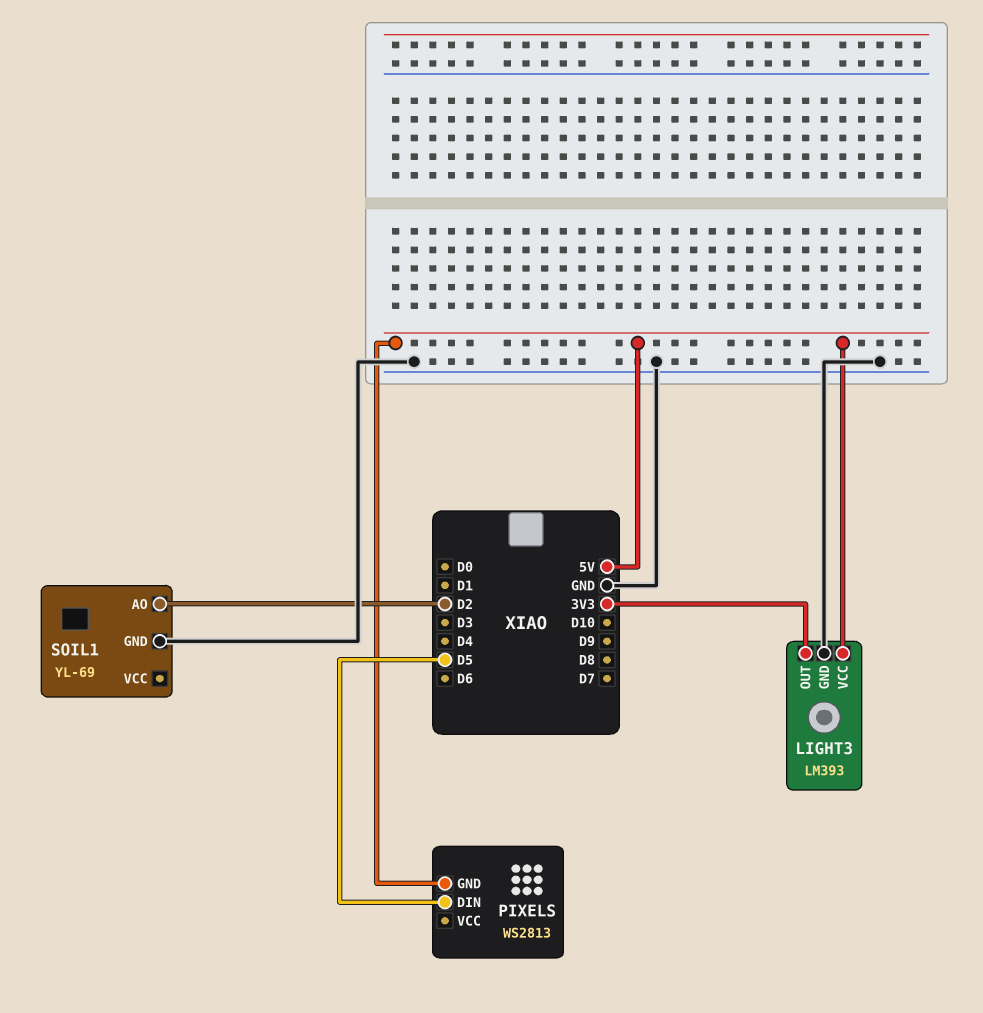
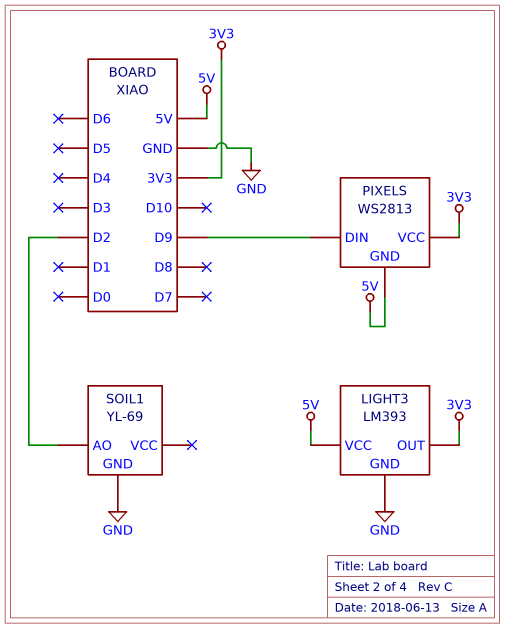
PIXELS pin DIN: D5 -> D9
PIXELS pin VCC: none -> 3V3

